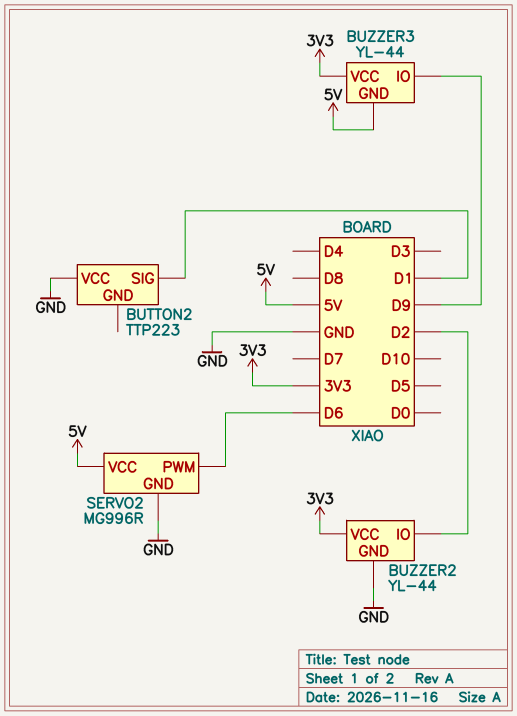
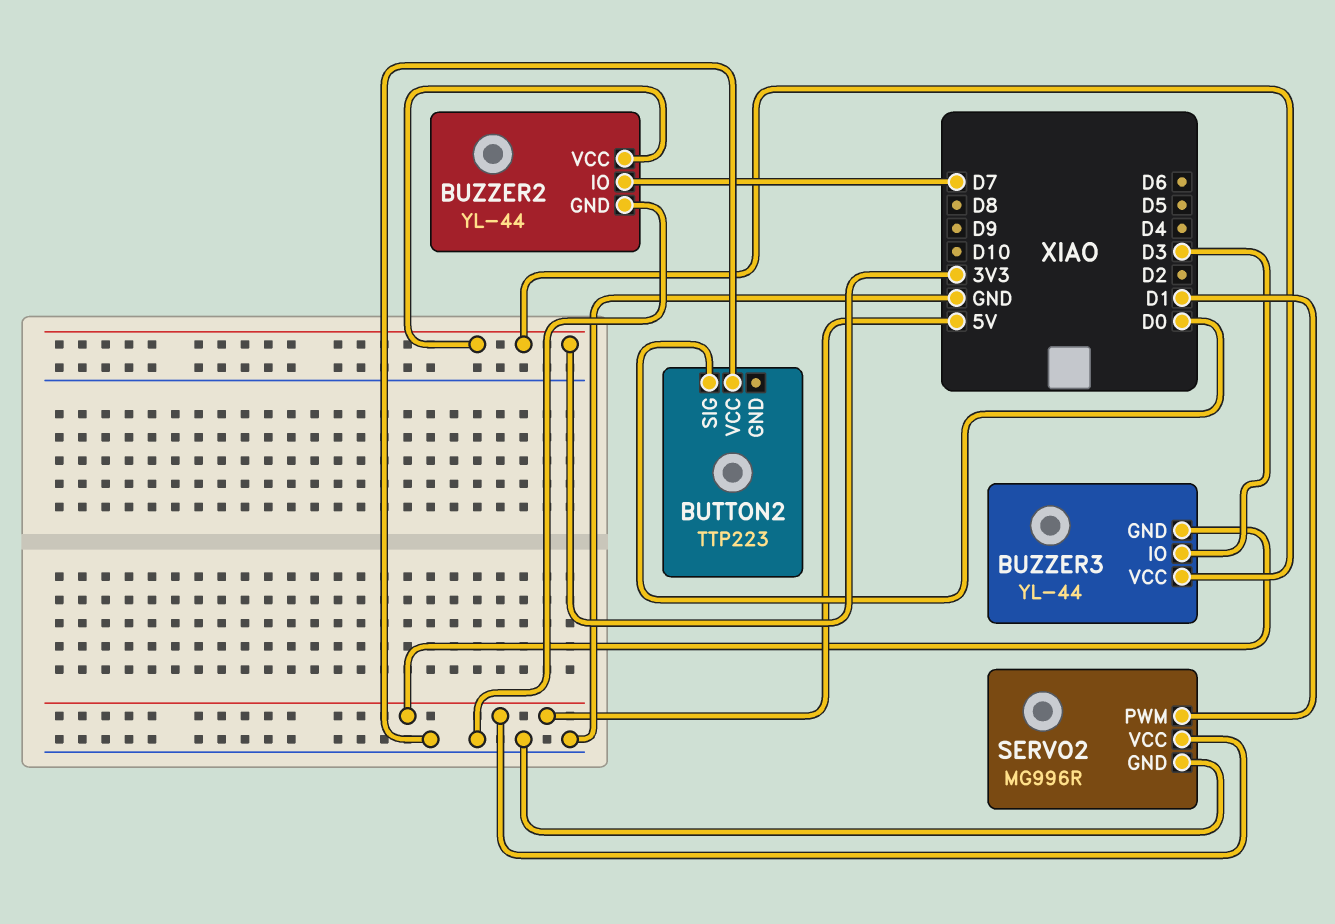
BUTTON2 pin SIG: D1 -> D0
BUZZER2 pin IO: D2 -> D7
BUZZER3 pin IO: D9 -> D3
SERVO2 pin PWM: D6 -> D1

